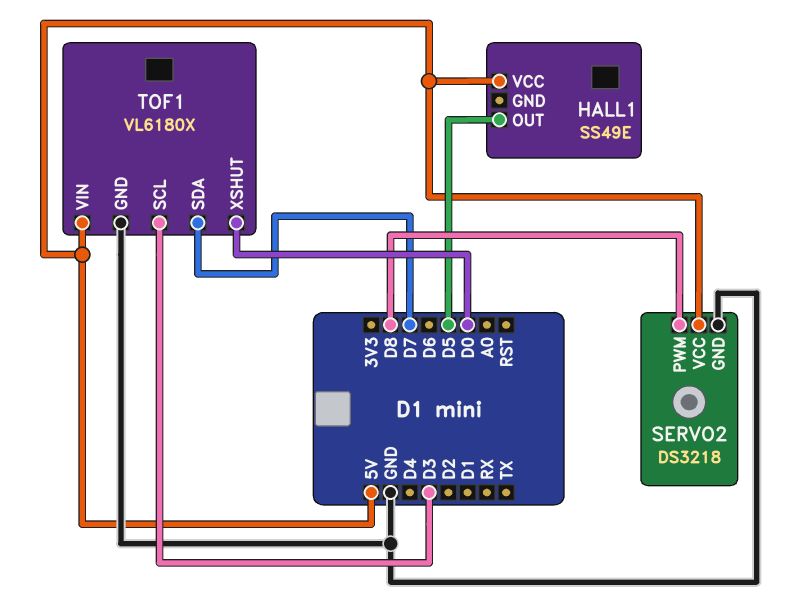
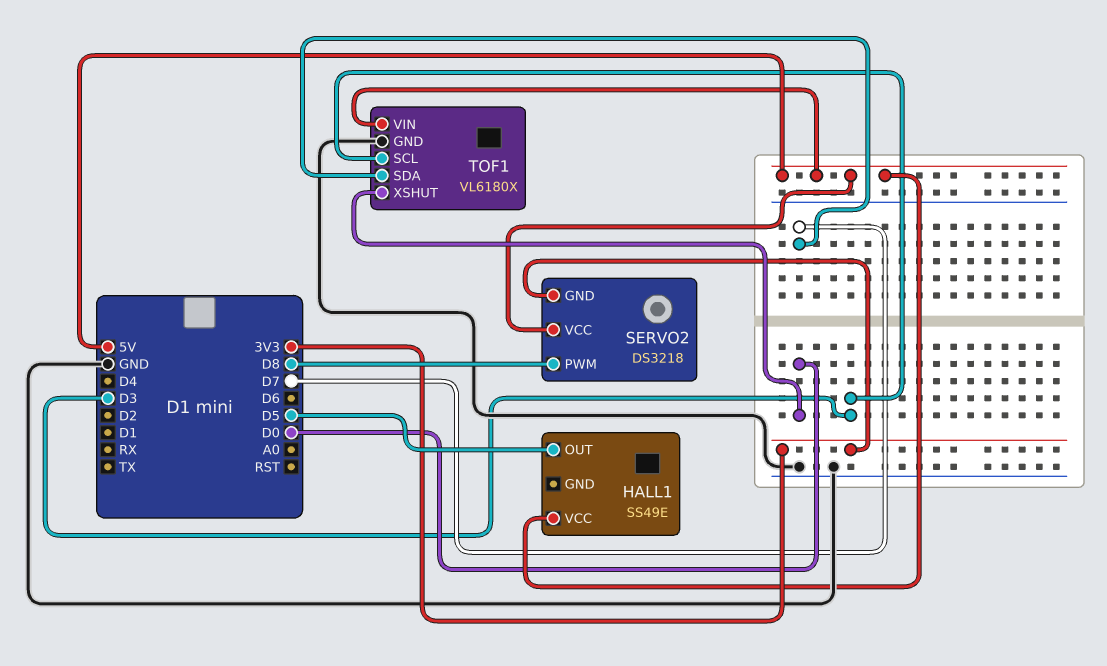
SERVO2 pin GND: GND -> 3V3

